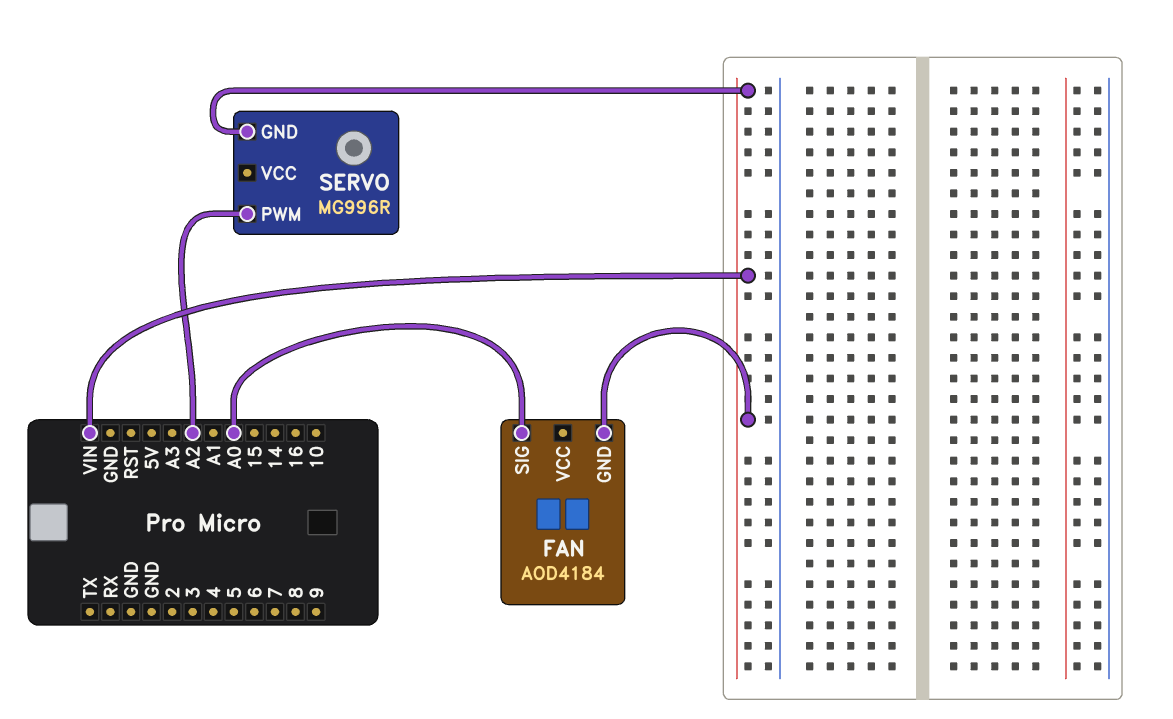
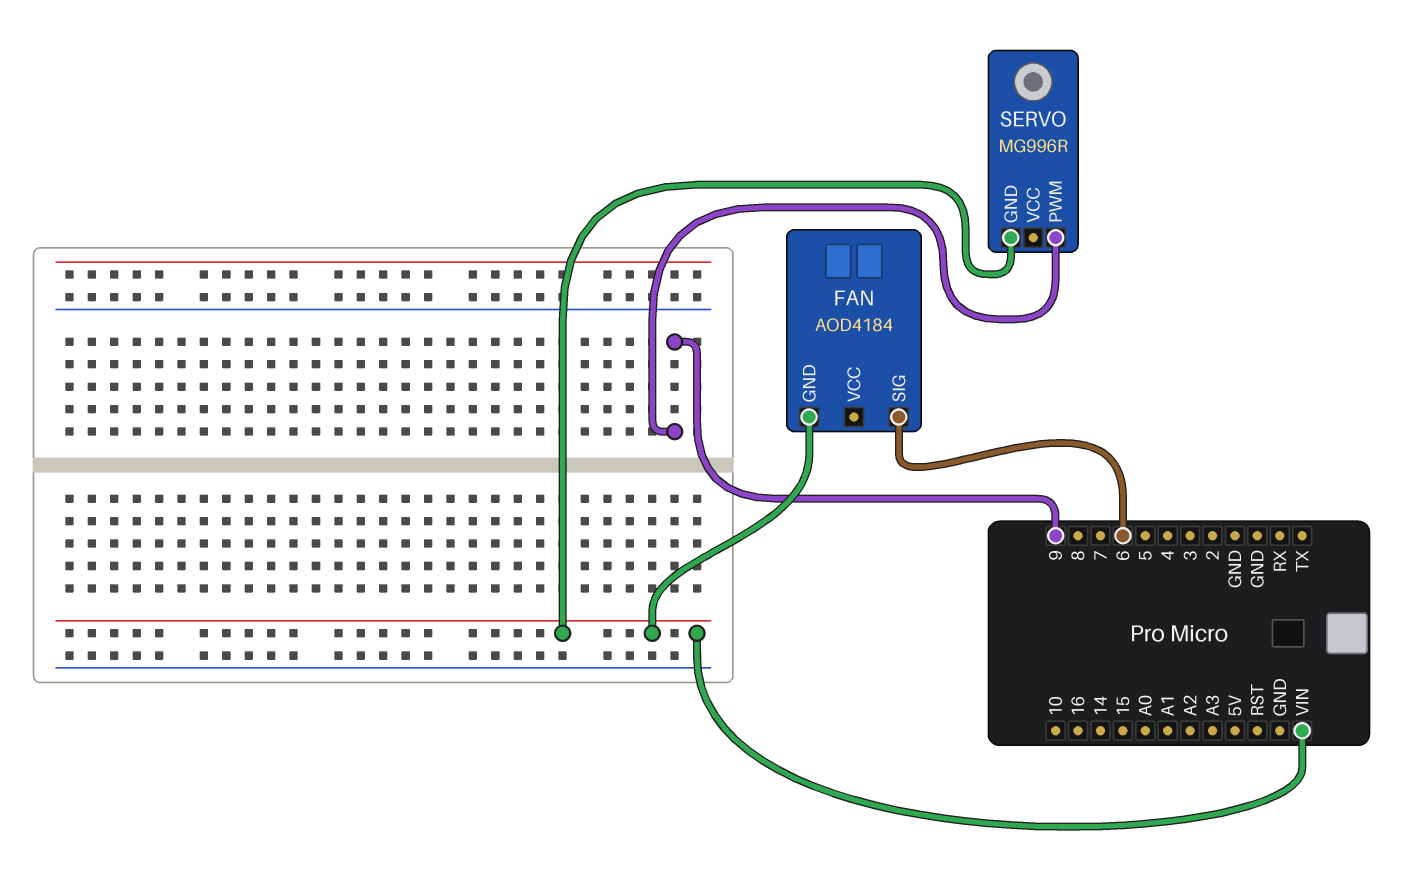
FAN pin SIG: A0 -> 6
SERVO pin PWM: A2 -> 9

